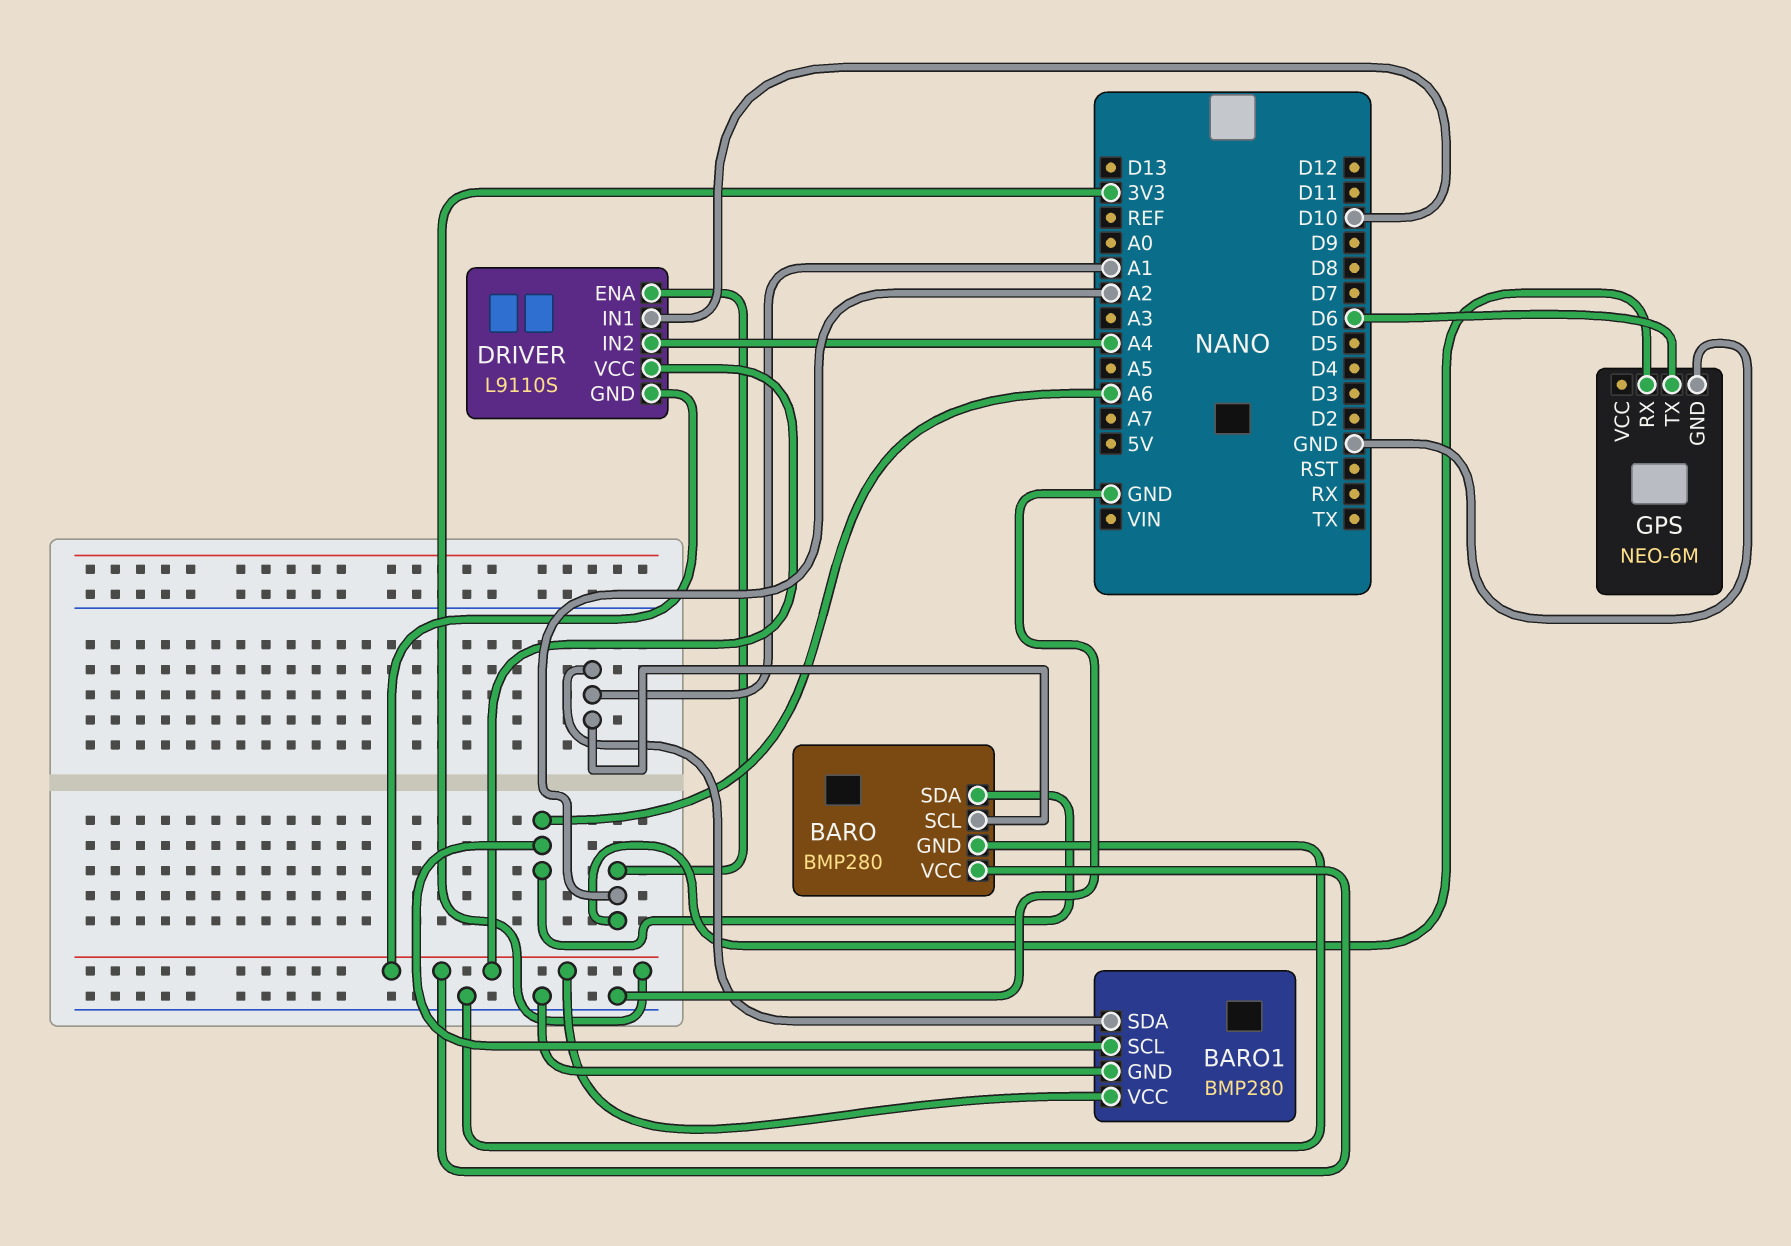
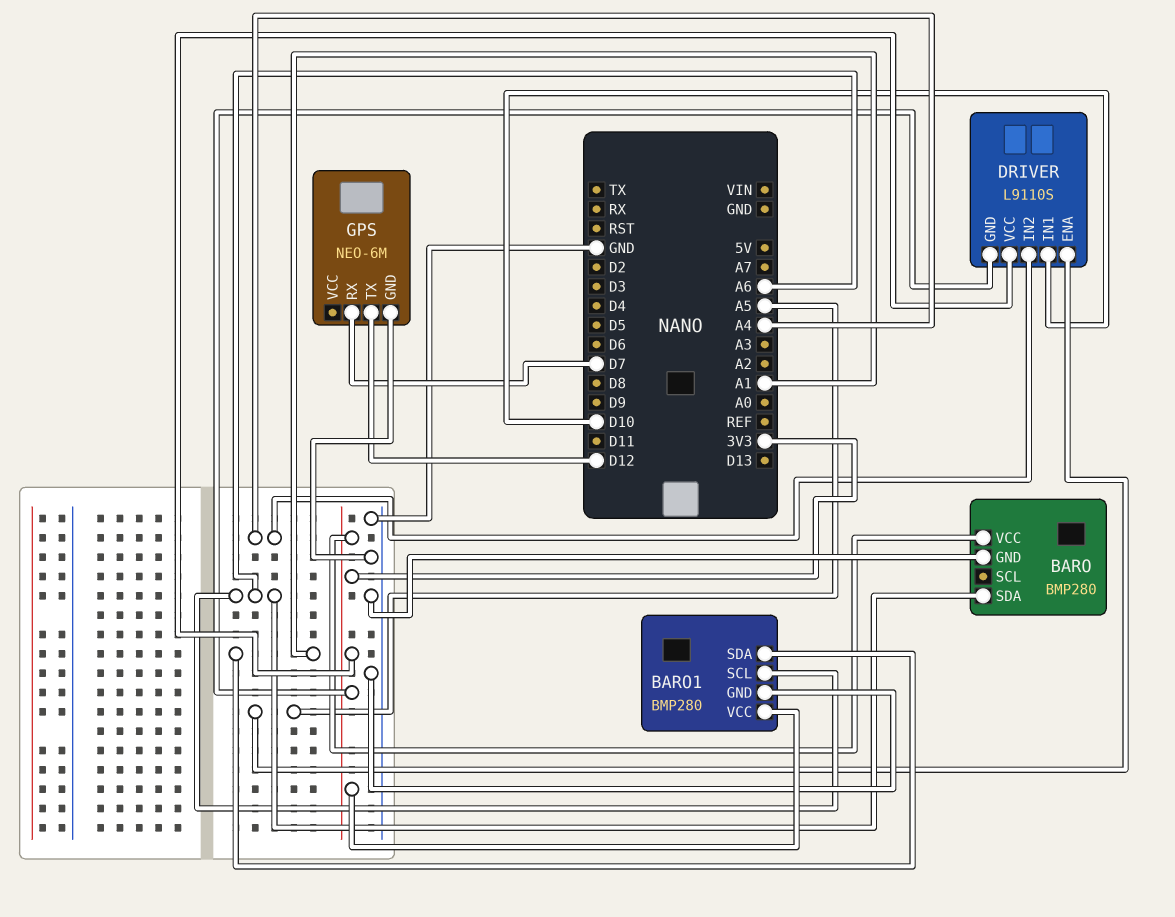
BARO pin SCL: A1 -> none
DRIVER pin ENA: A2 -> A5
GPS pin RX: A2 -> D7
GPS pin TX: D6 -> D12

